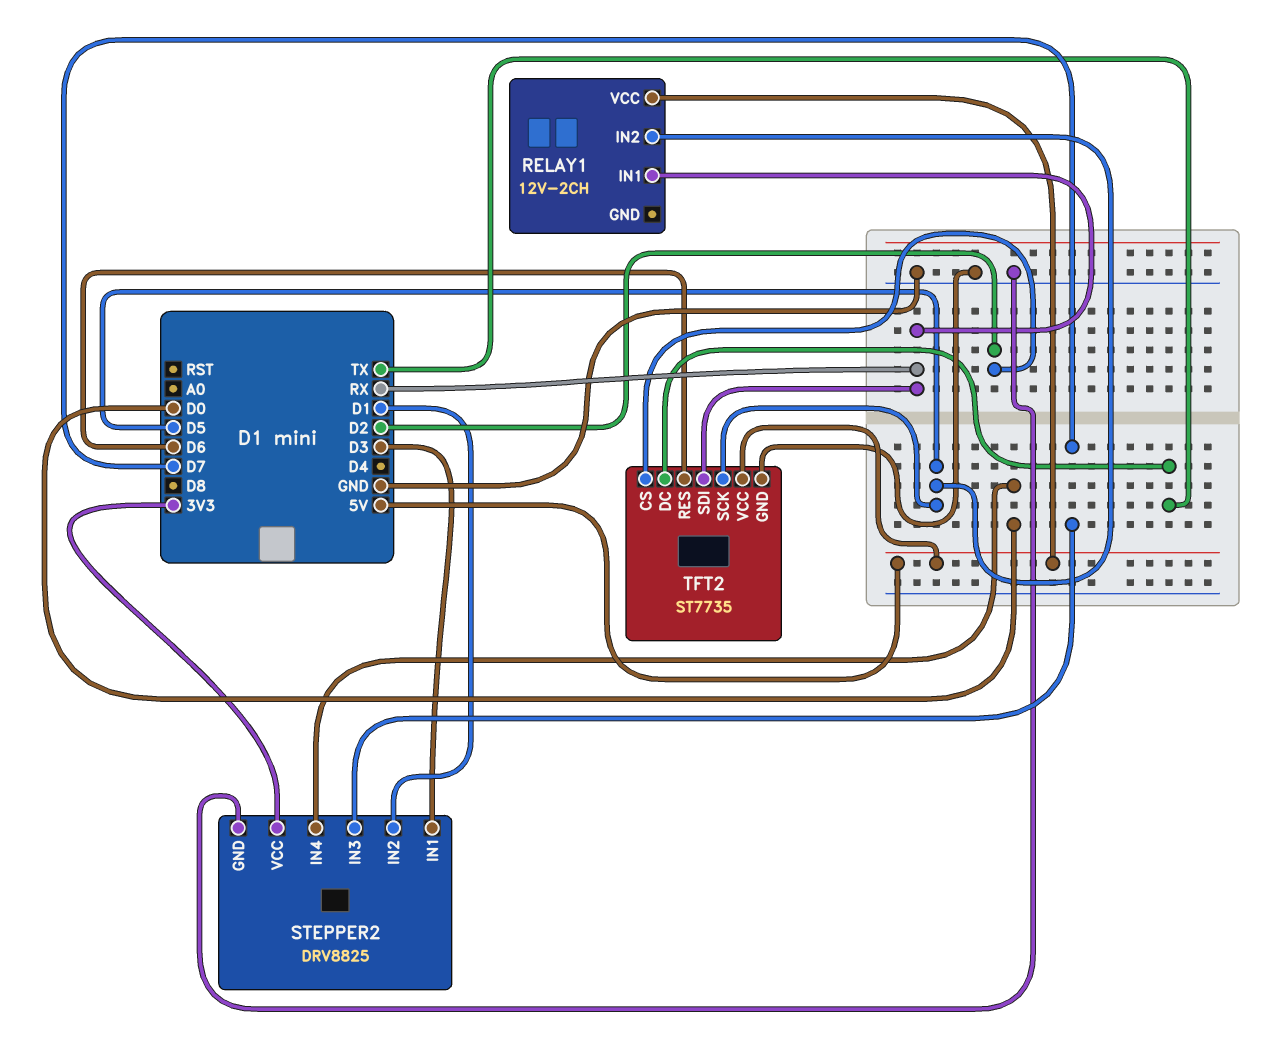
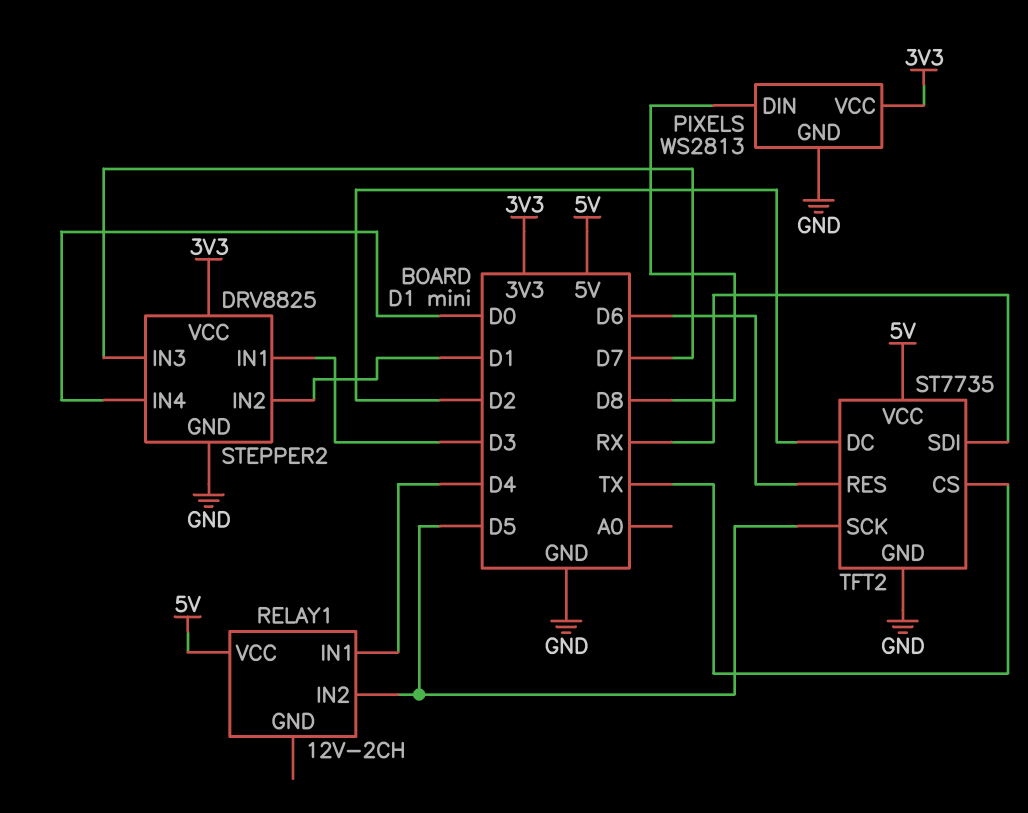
PIXELS: none -> WS2813
PIXELS pin DIN: none -> D8
PIXELS pin GND: none -> GND
PIXELS pin VCC: none -> 3V3
RELAY1 pin IN1: RX -> D4
TFT2 pin CS: D2 -> TX
TFT2 pin DC: TX -> D2

